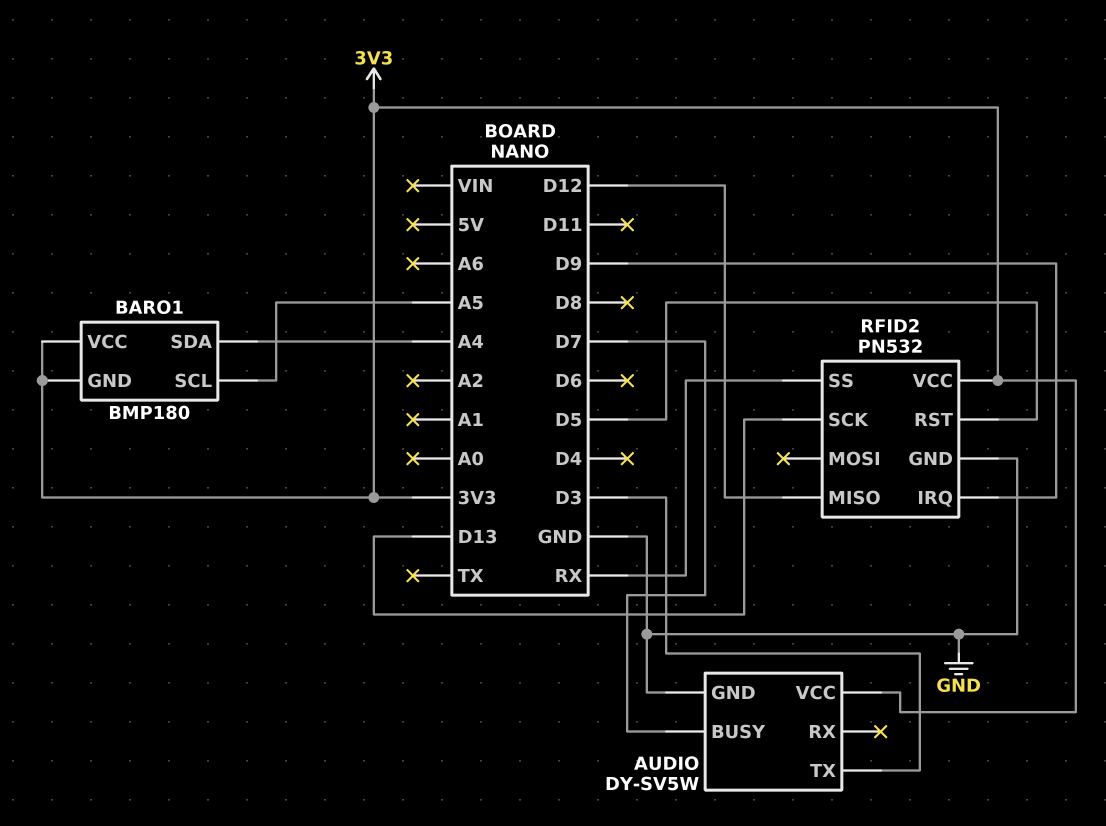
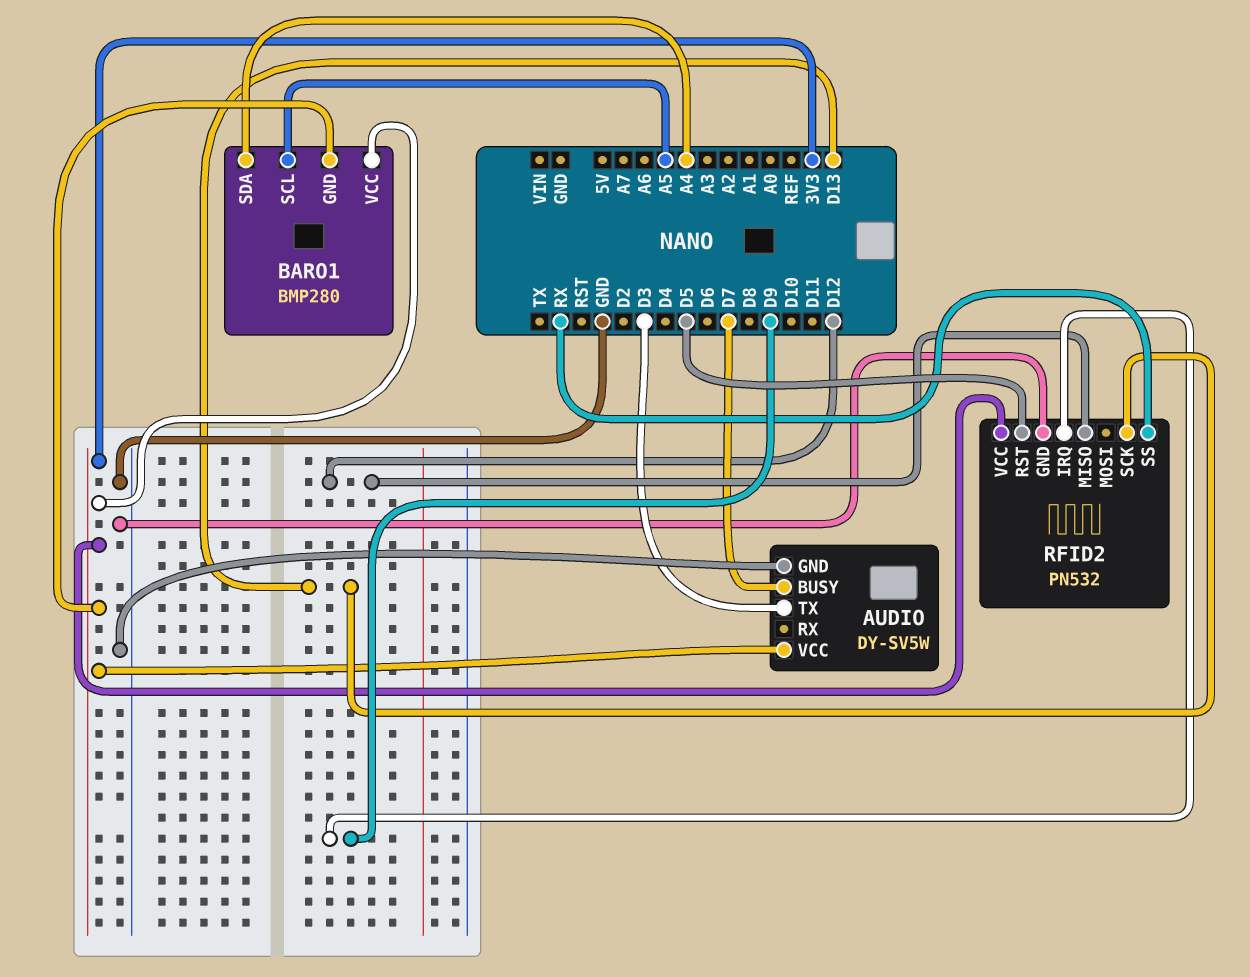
BARO1: BMP180 -> BMP280

